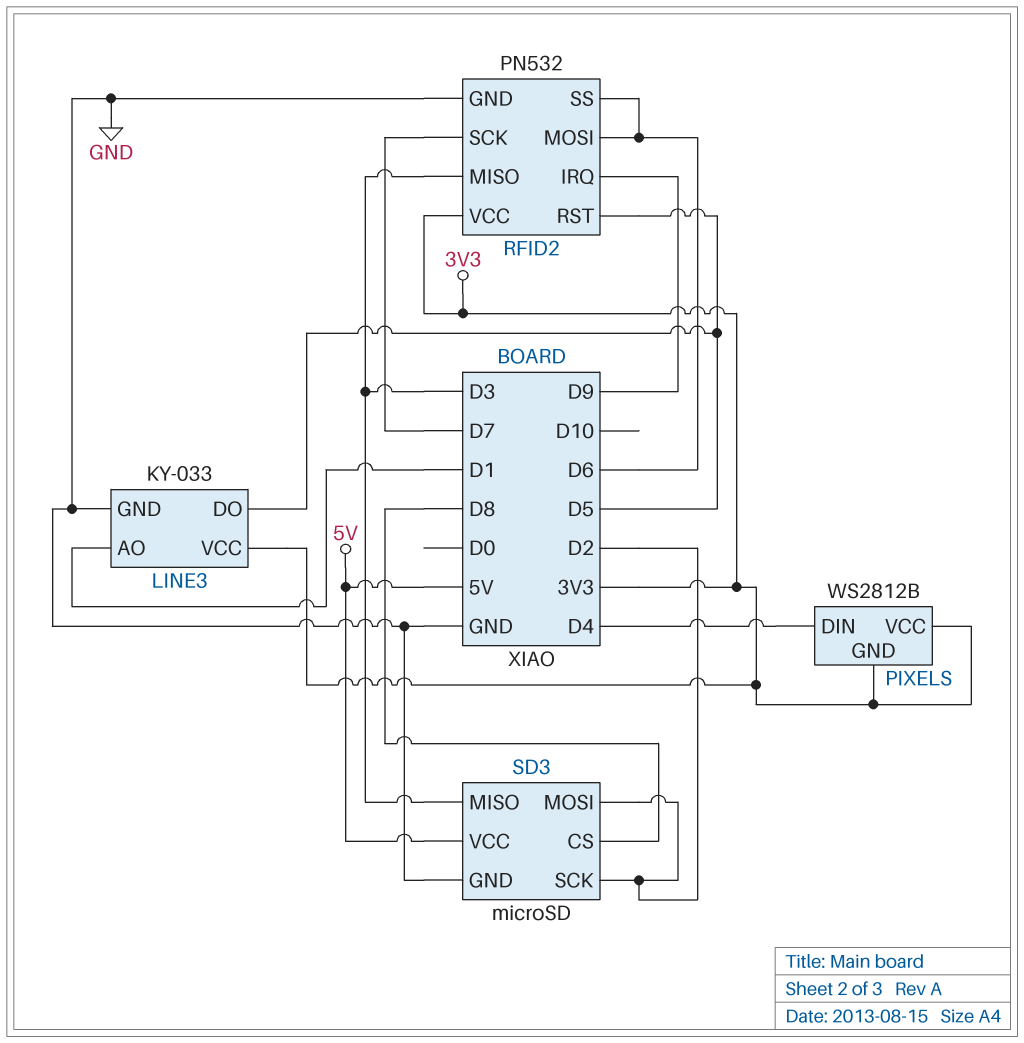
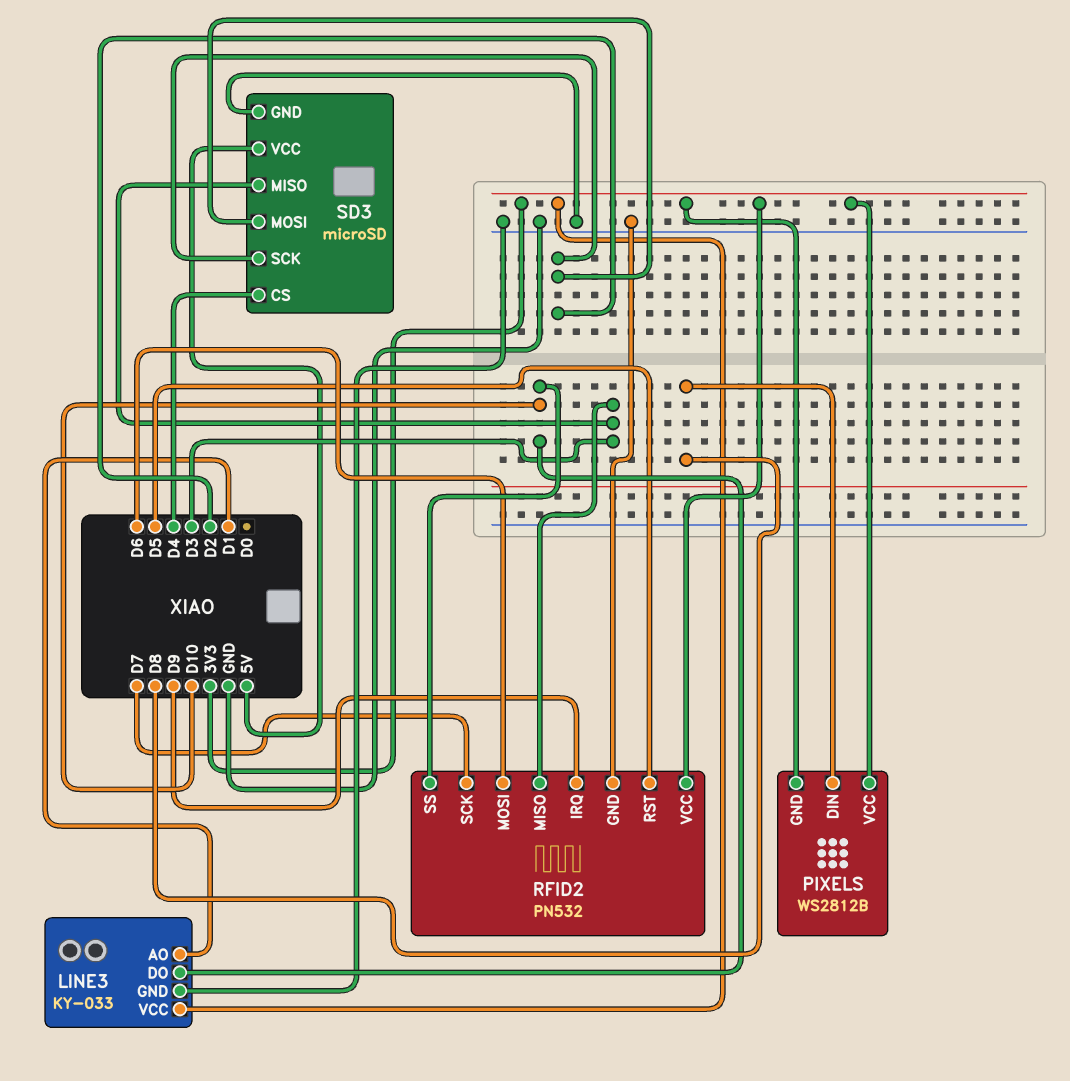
LINE3 pin DO: D5 -> D10
PIXELS pin DIN: D4 -> D8
RFID2 pin SS: D6 -> D10
SD3 pin CS: D8 -> D4

